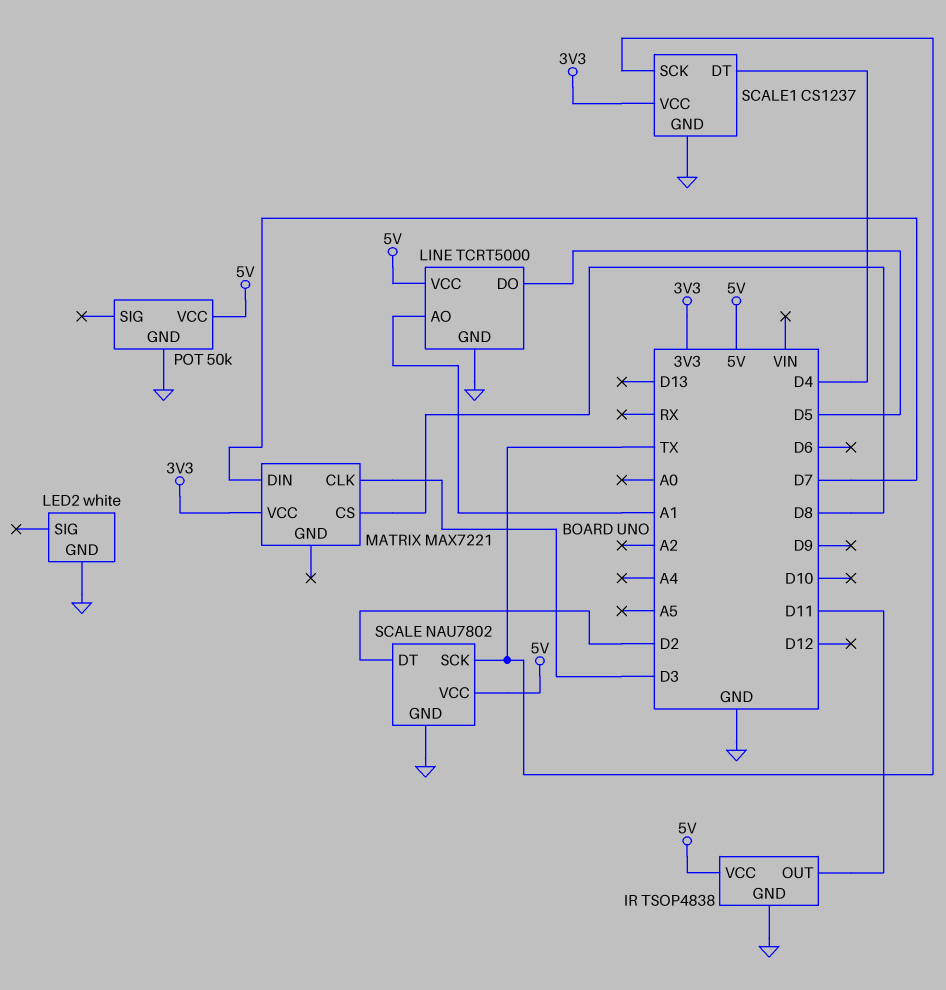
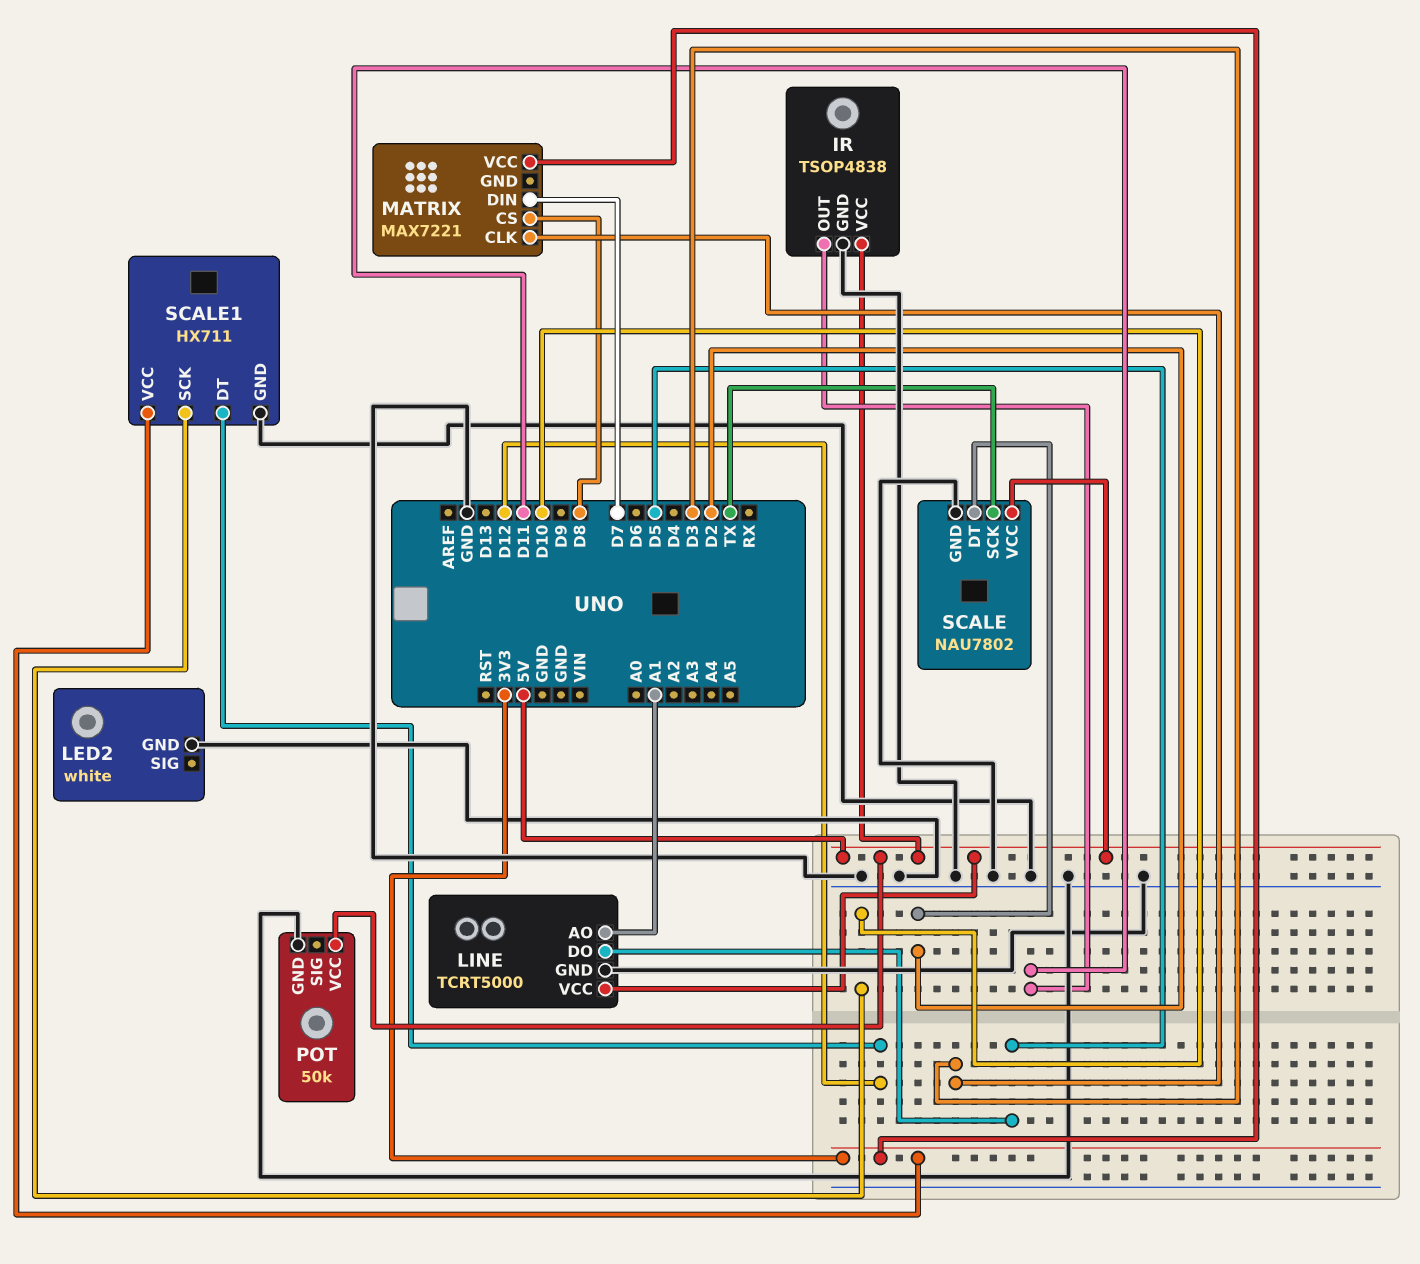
SCALE1: CS1237 -> HX711
SCALE1 pin DT: D4 -> D12
SCALE1 pin SCK: TX -> D10

